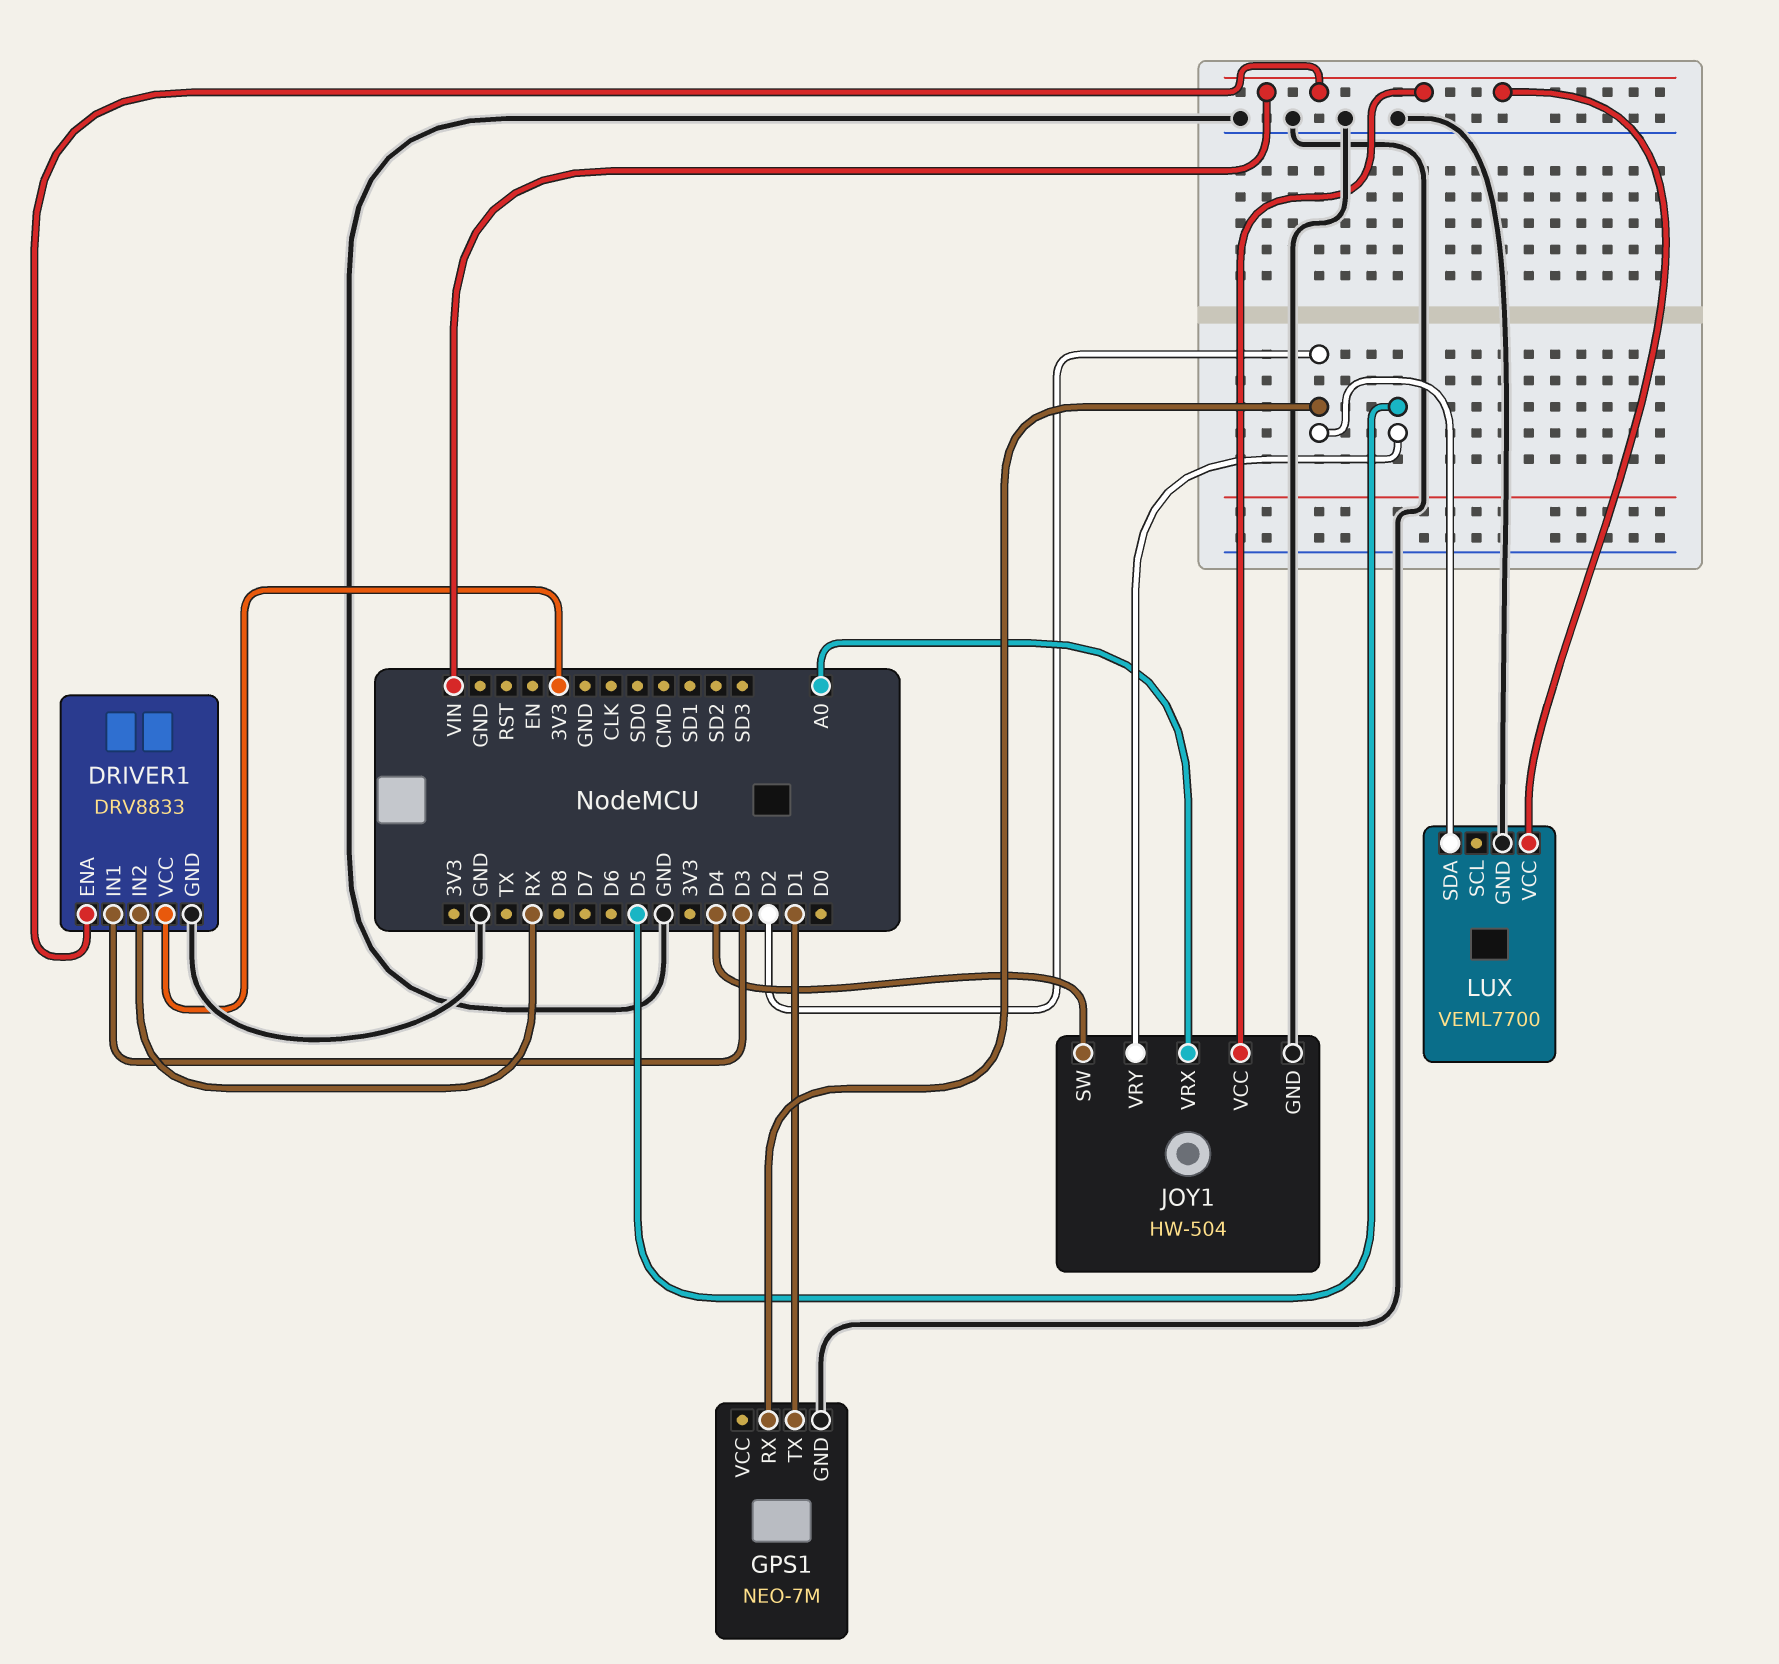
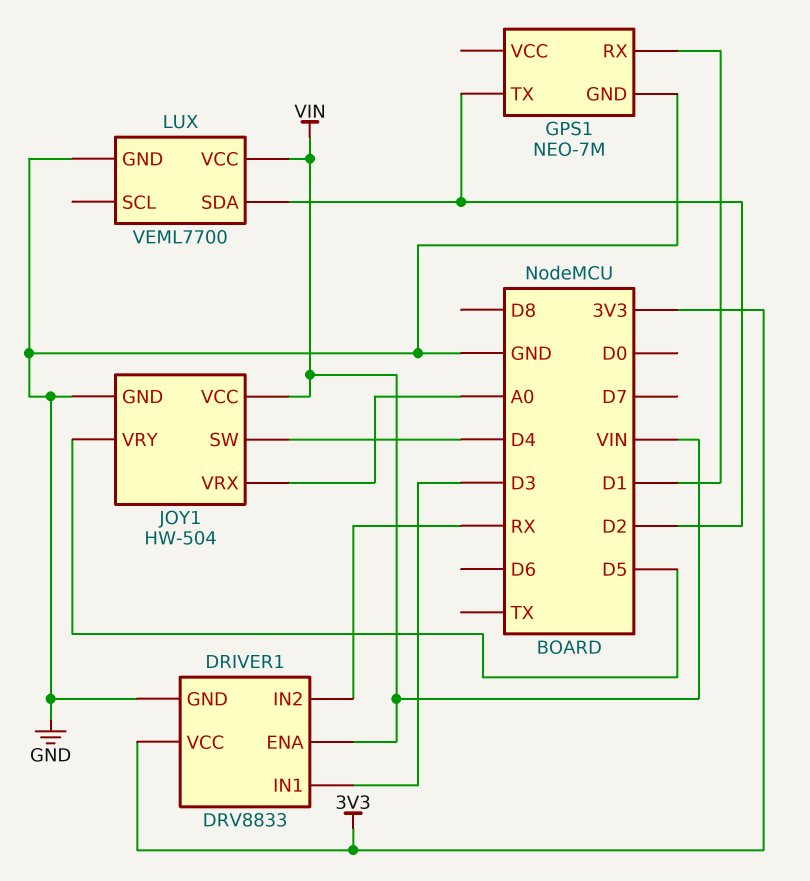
GPS1 pin RX: D2 -> D1
GPS1 pin TX: D1 -> D2

